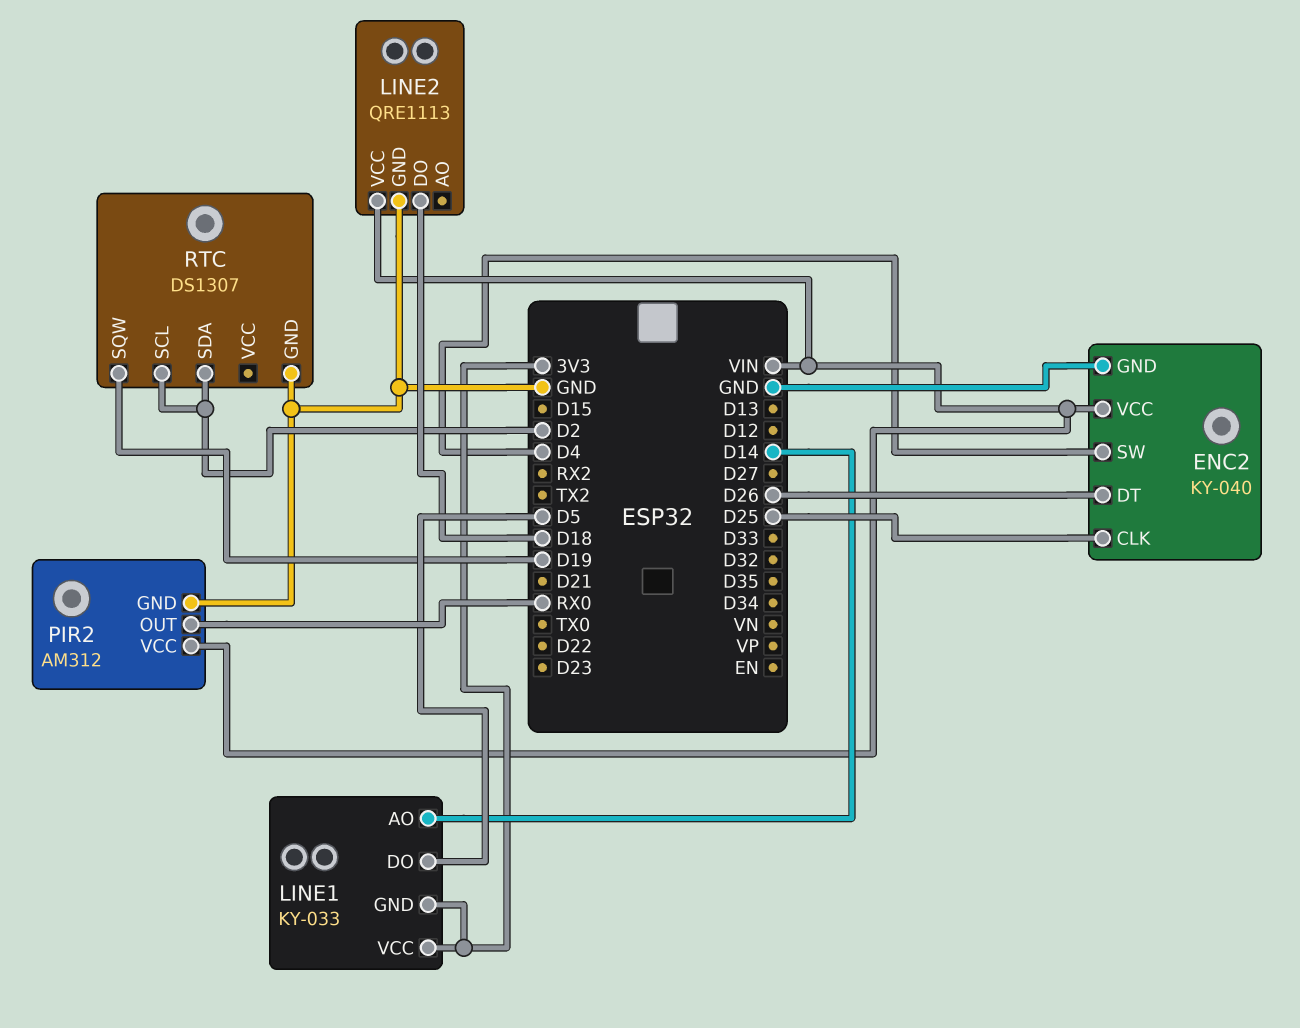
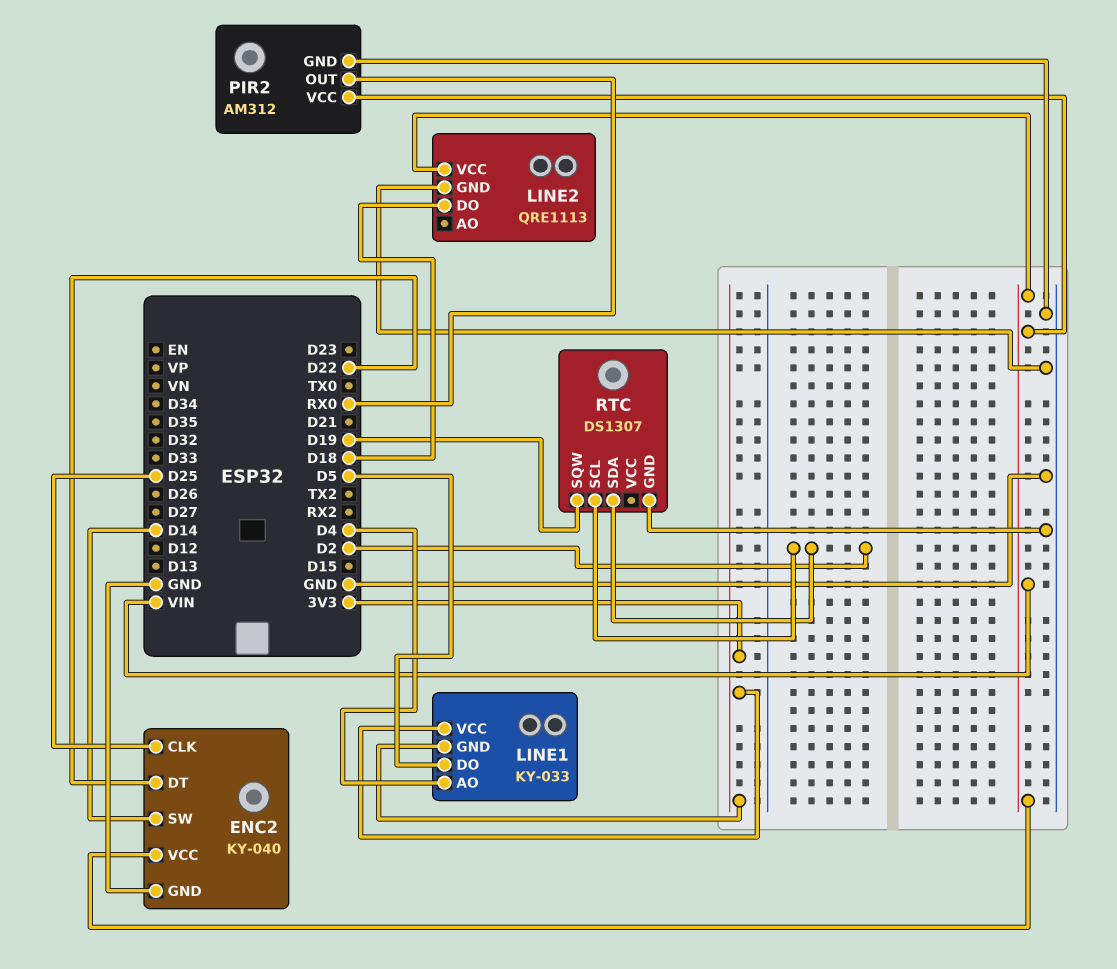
ENC2 pin DT: D26 -> D22
ENC2 pin SW: D4 -> D14
LINE1 pin AO: D14 -> D4

